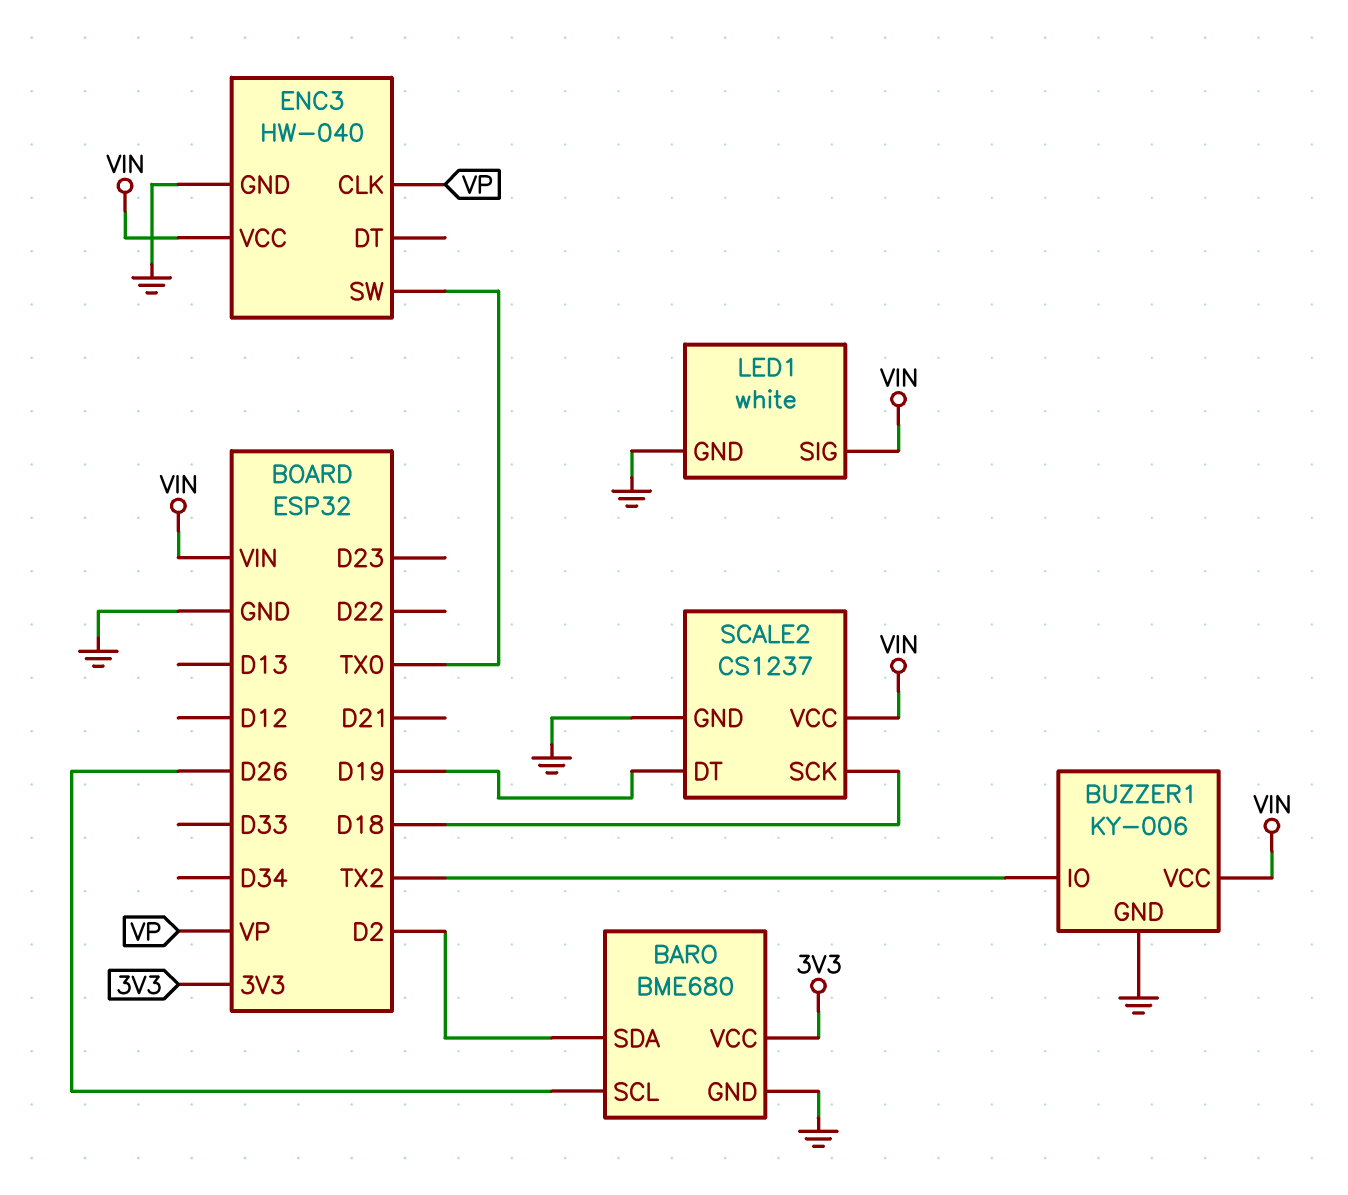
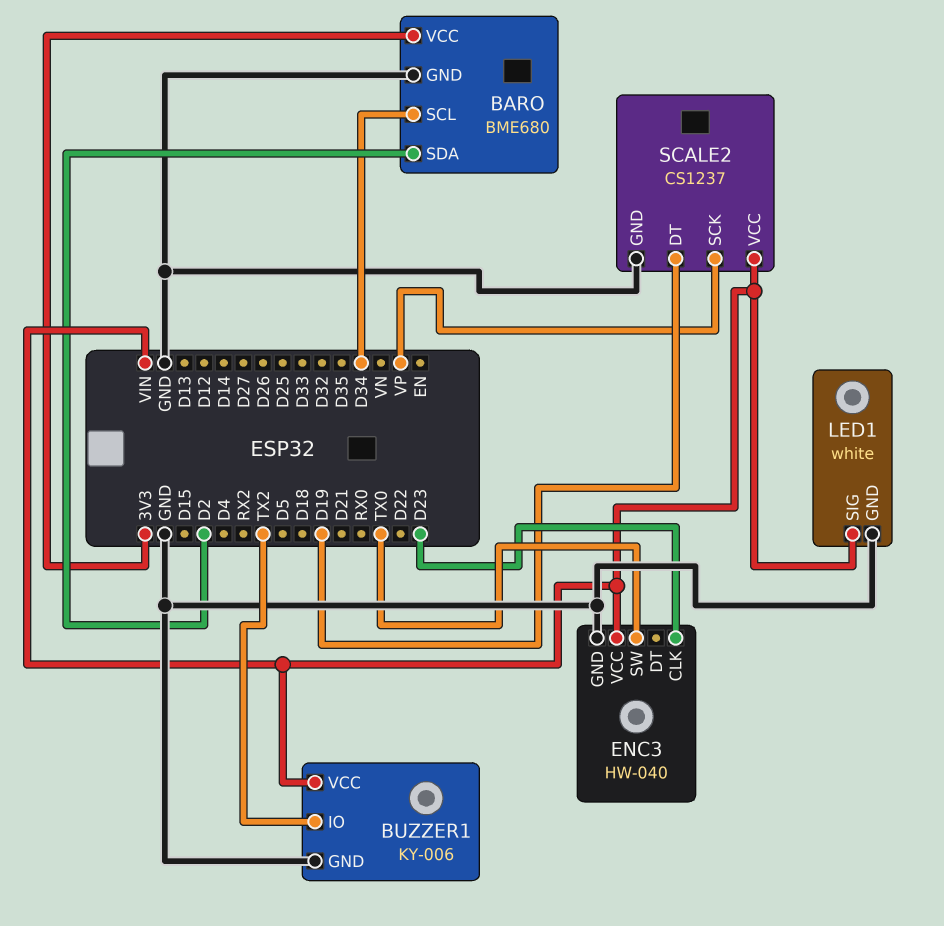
BARO pin SCL: D26 -> D34
ENC3 pin CLK: VP -> D23
SCALE2 pin SCK: D18 -> VP

